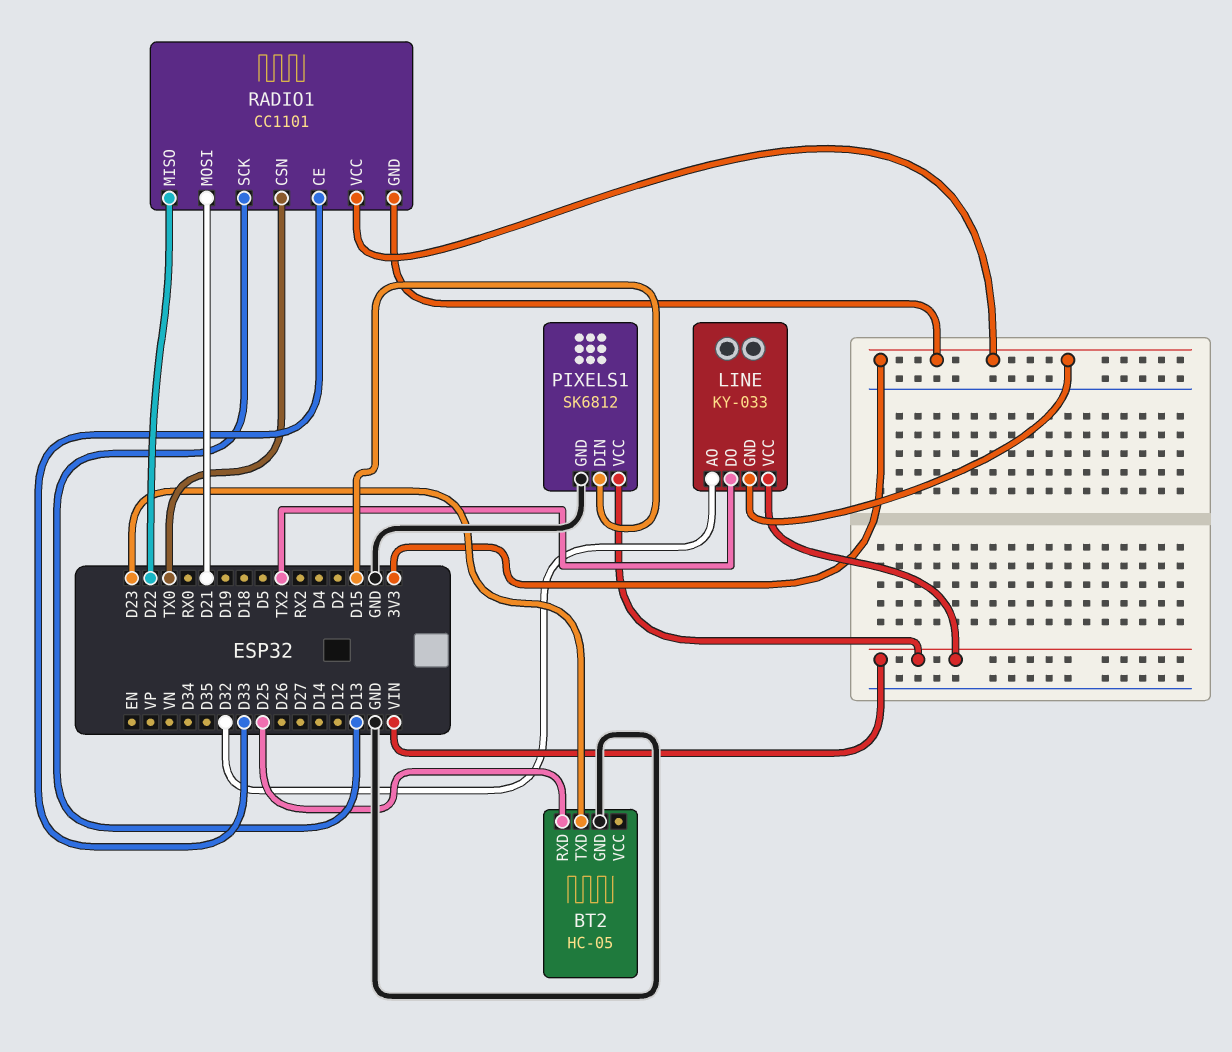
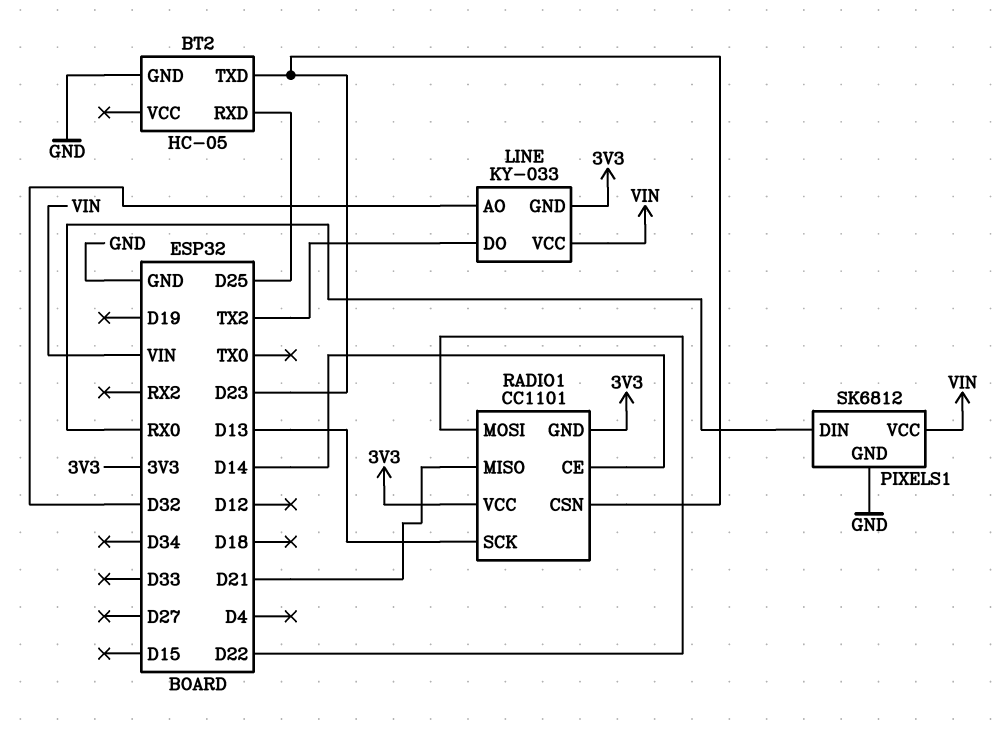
PIXELS1 pin DIN: D15 -> RX0
RADIO1 pin CE: D33 -> D14
RADIO1 pin CSN: TX0 -> D23
RADIO1 pin MISO: D22 -> D21
RADIO1 pin MOSI: D21 -> D22

